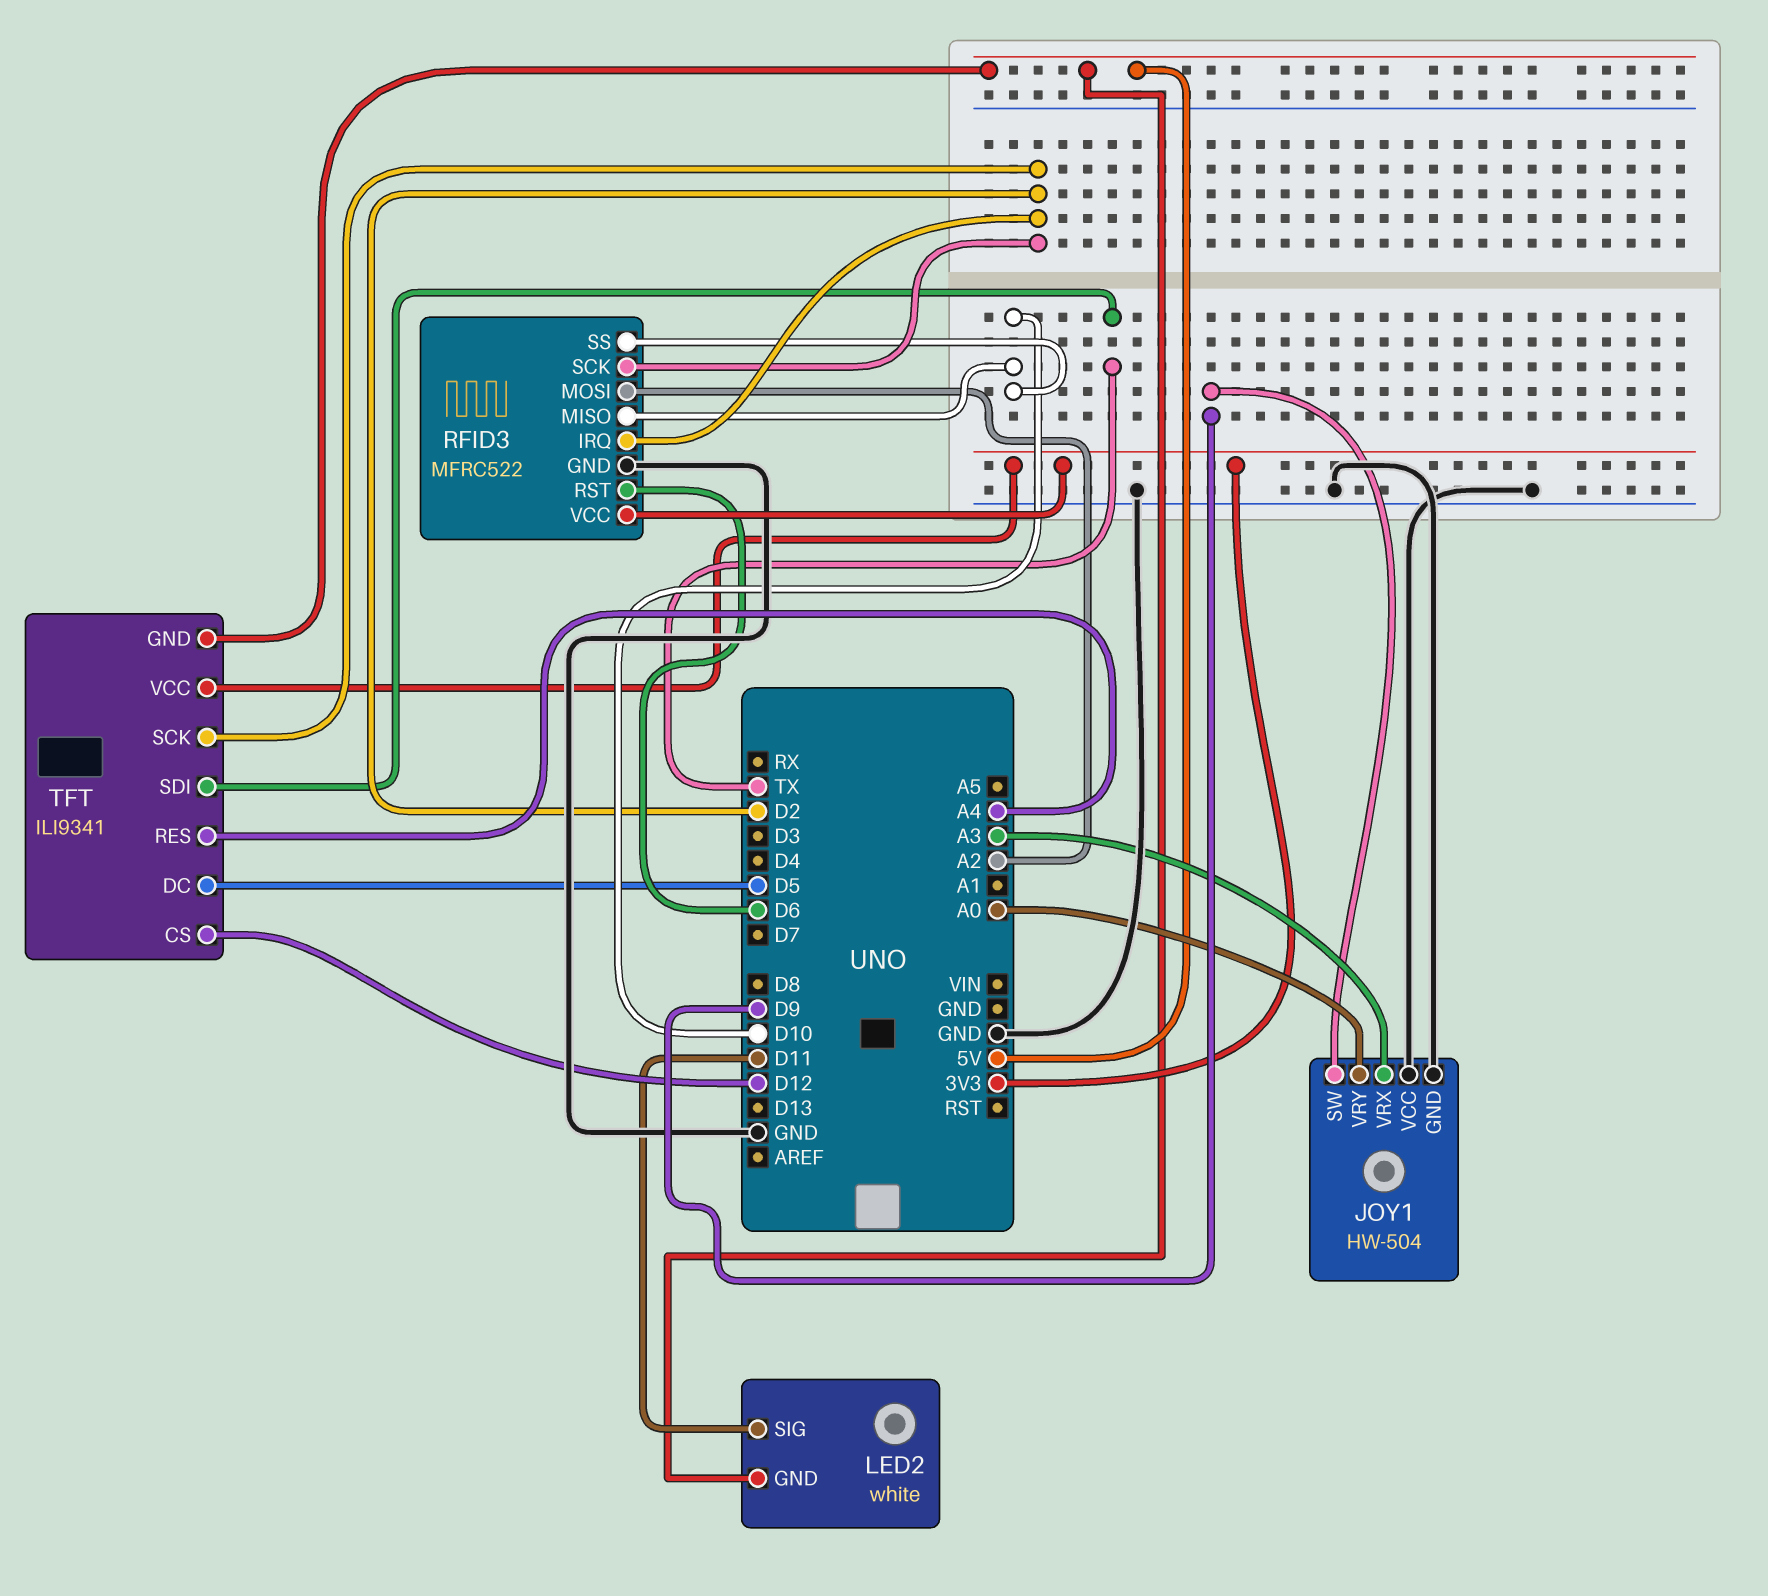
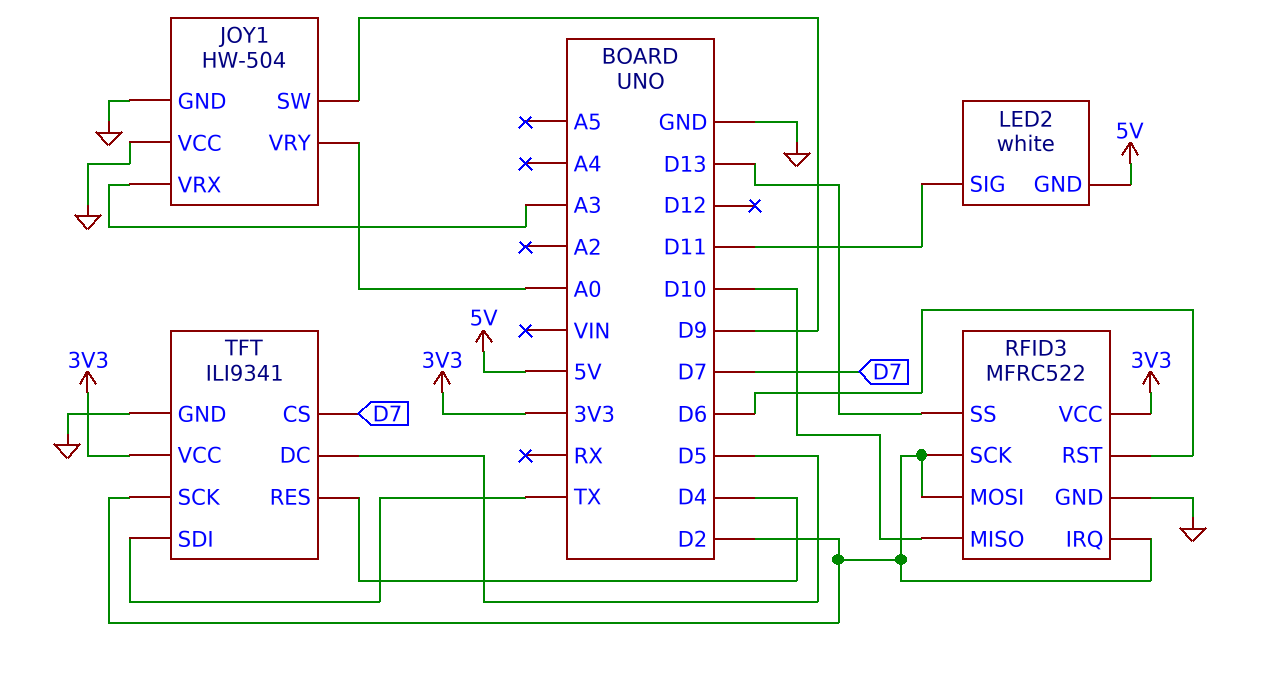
RFID3 pin MOSI: A2 -> D2
RFID3 pin SS: D10 -> D13
TFT pin CS: D12 -> D7
TFT pin GND: 5V -> GND
TFT pin RES: A4 -> D4

